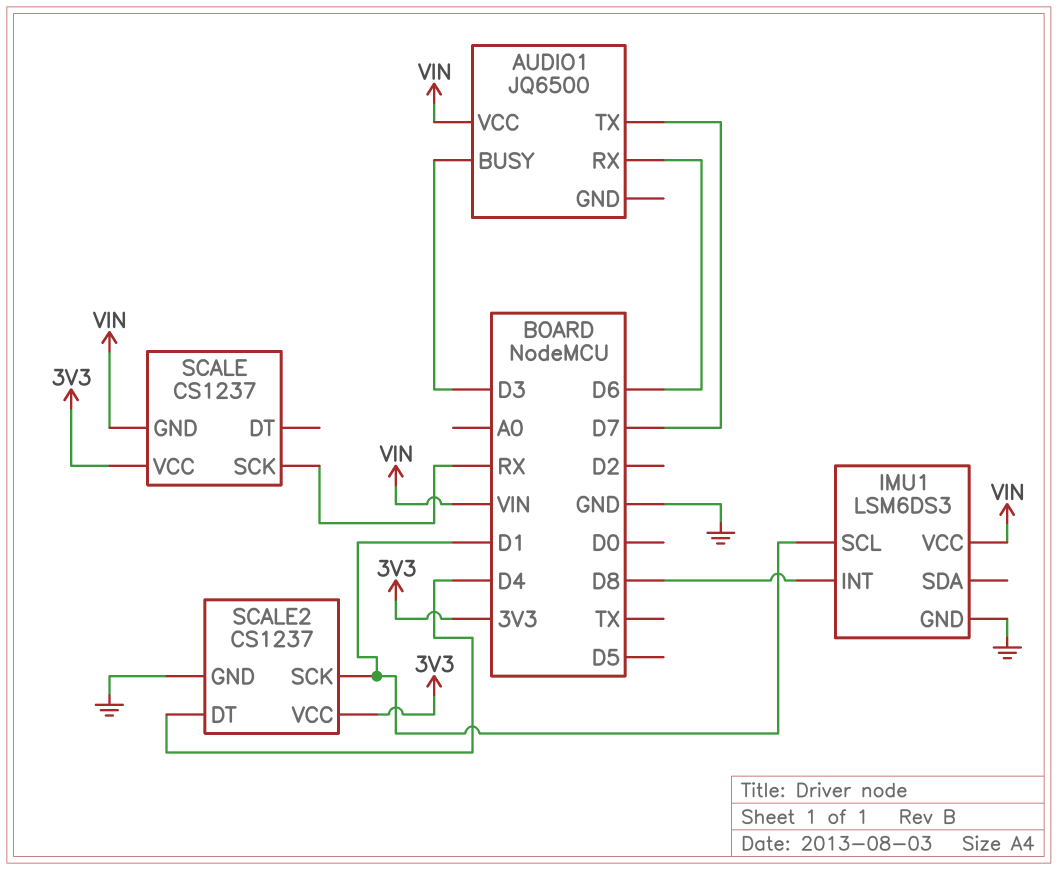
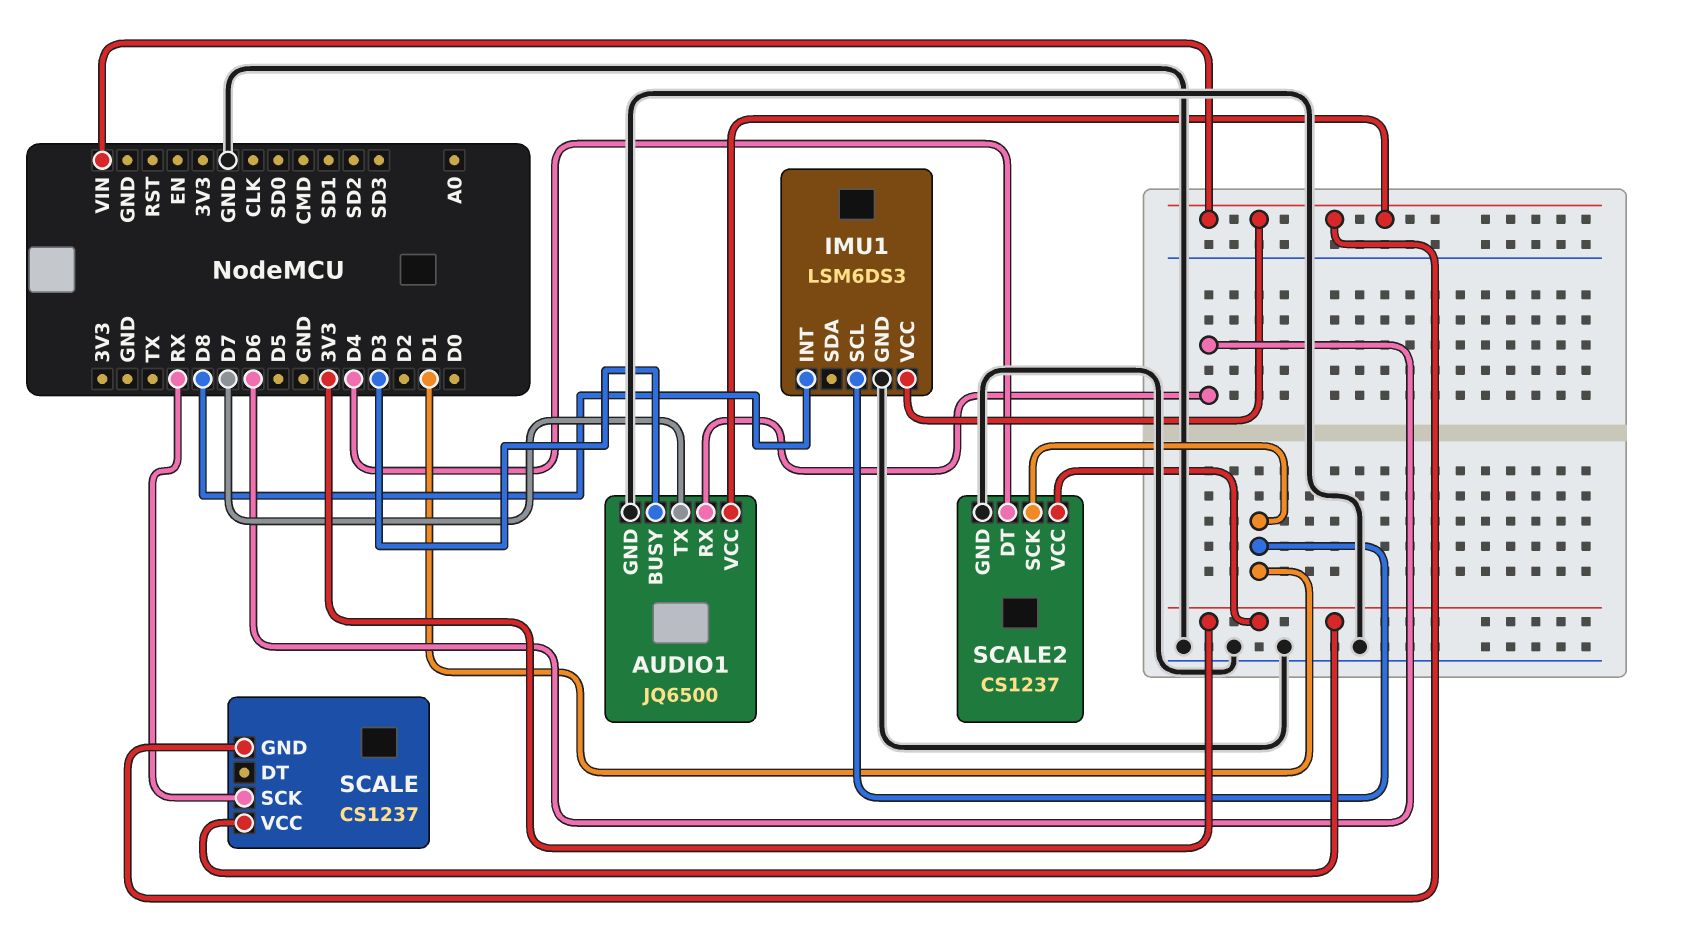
AUDIO1 pin GND: none -> GND

